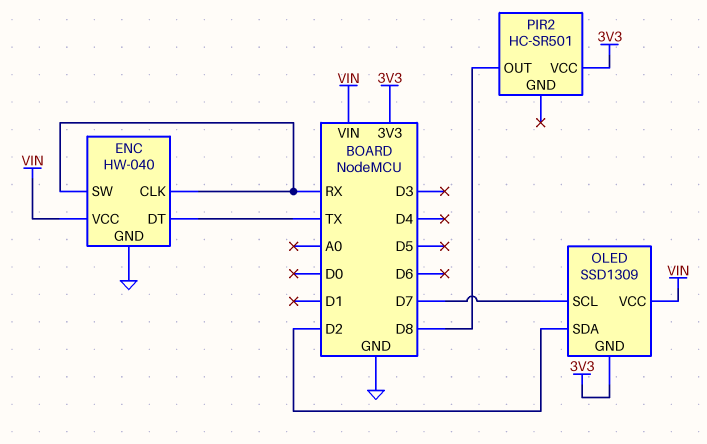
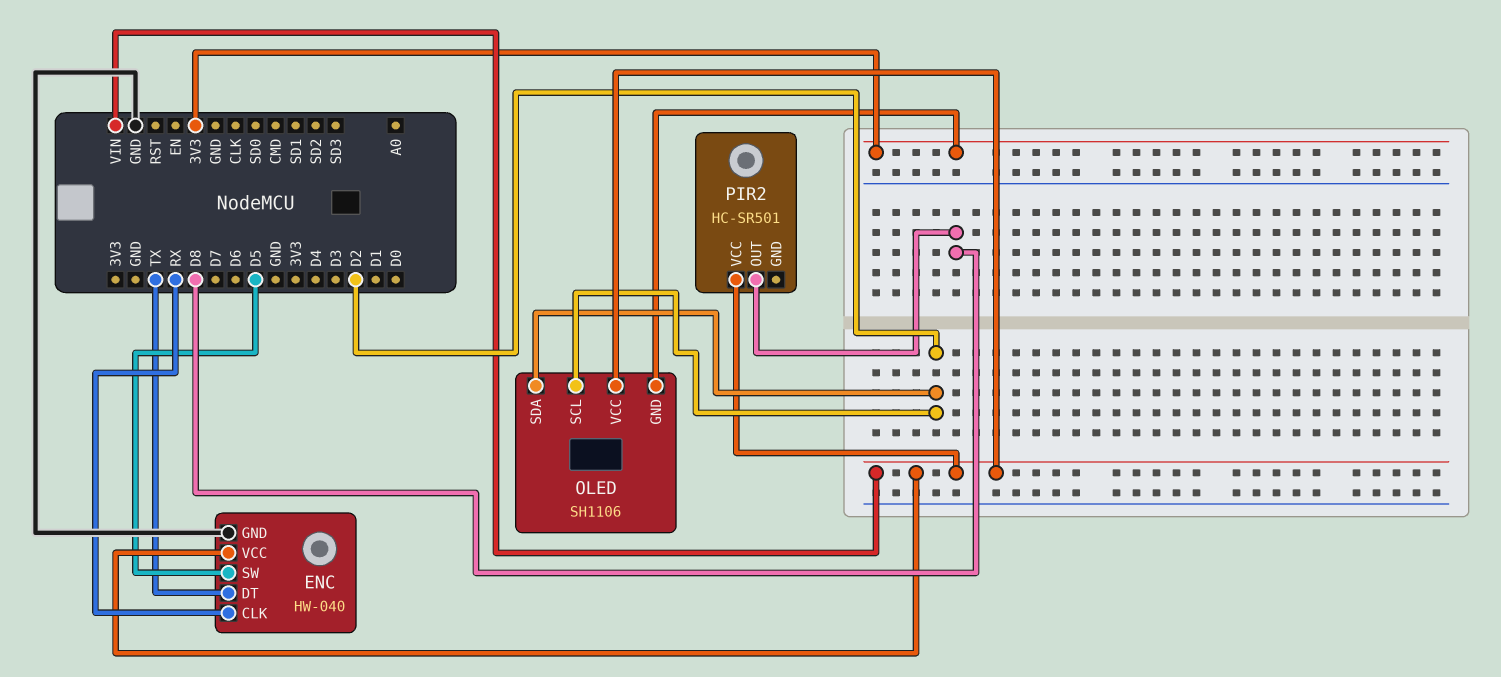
ENC pin SW: RX -> D5
OLED: SSD1309 -> SH1106
OLED pin SCL: D7 -> D2
PIR2 pin VCC: 3V3 -> VIN

